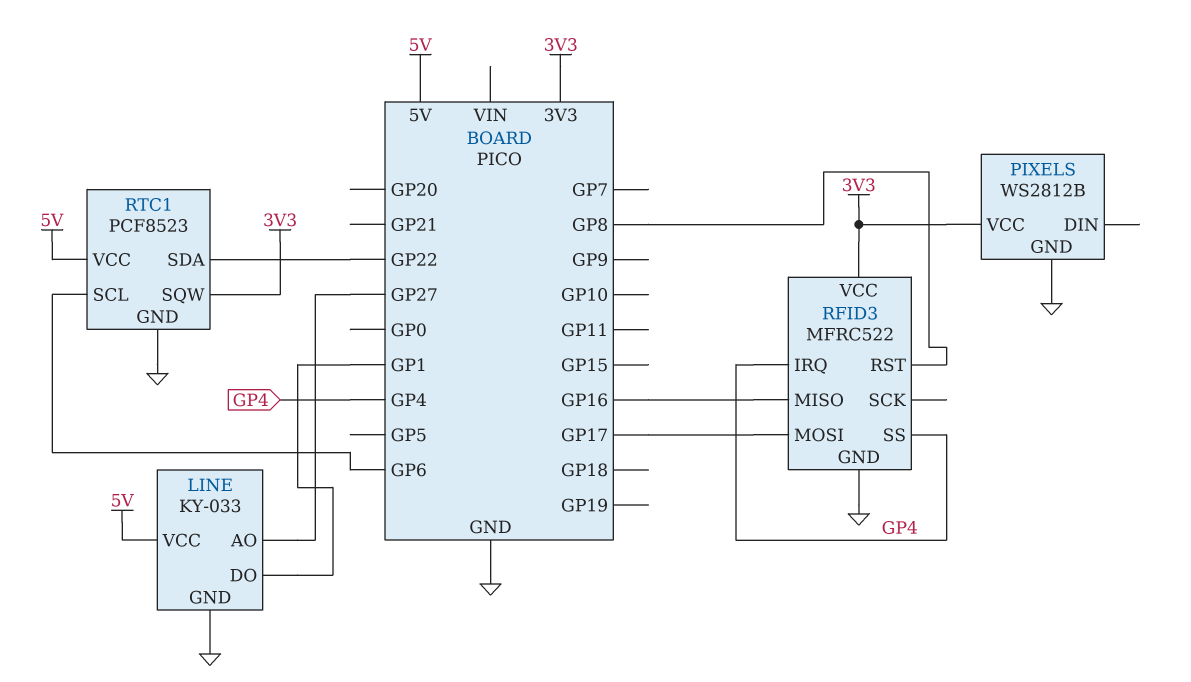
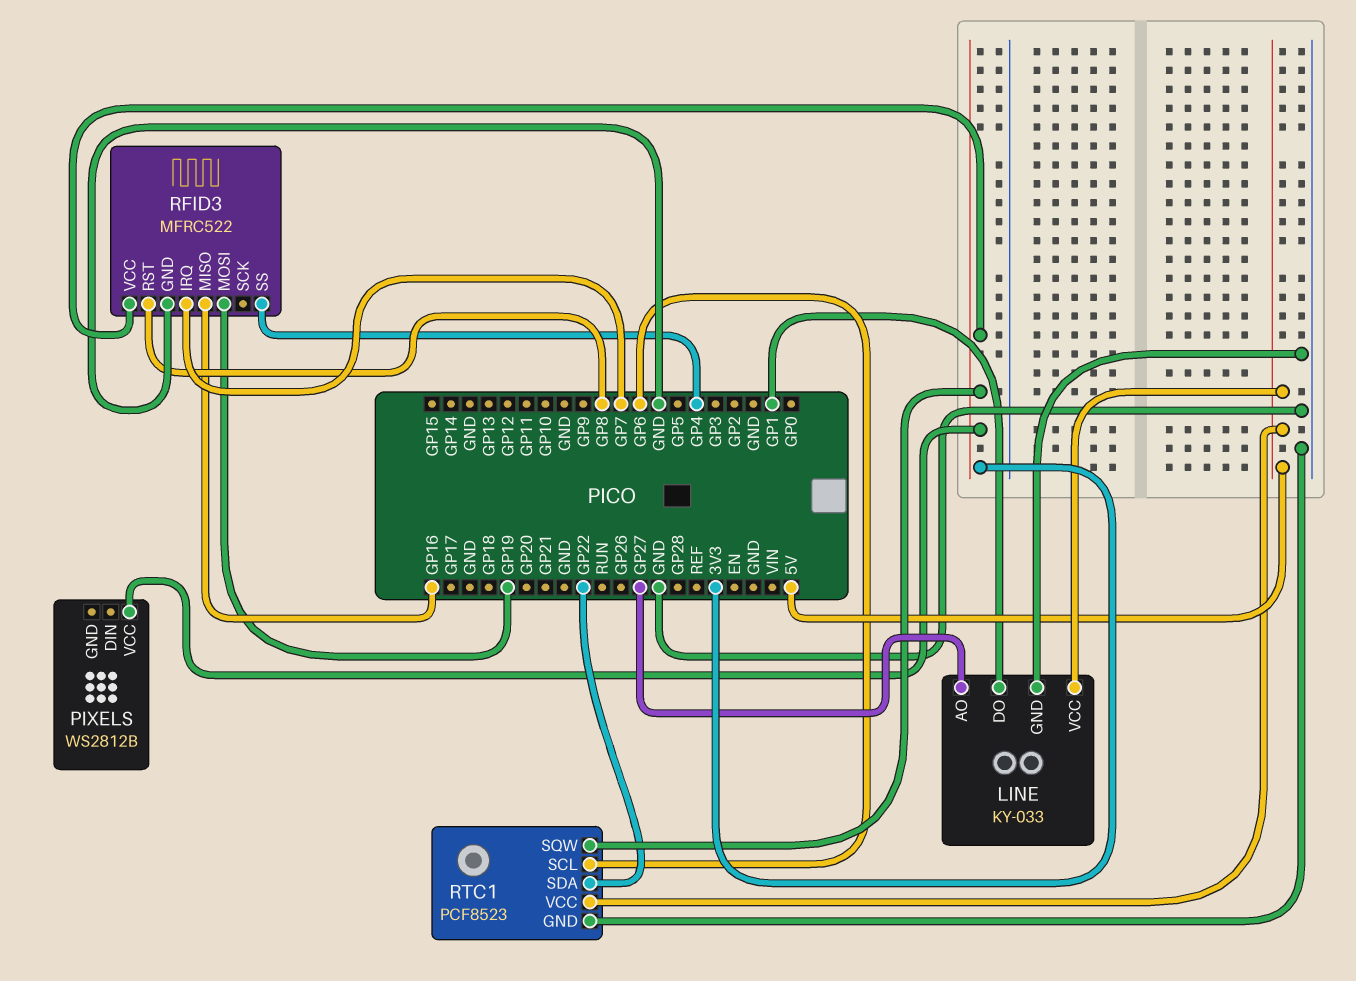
PIXELS pin GND: GND -> none
RFID3 pin IRQ: GP4 -> GP7
RFID3 pin MOSI: GP17 -> GP19

